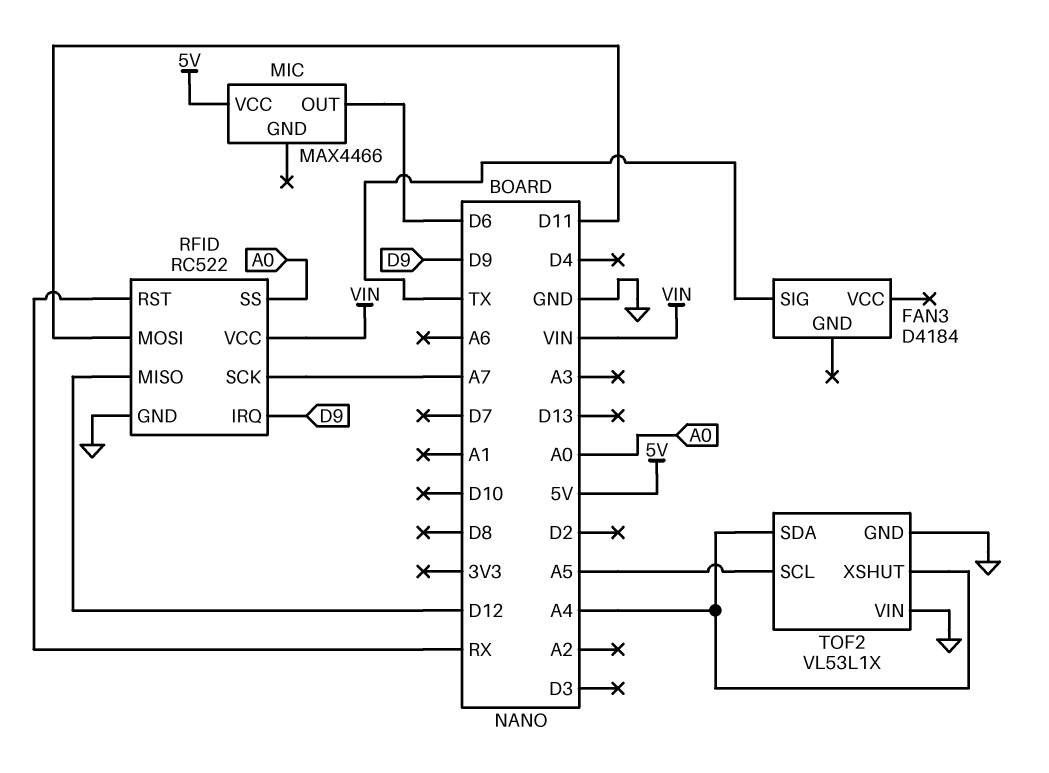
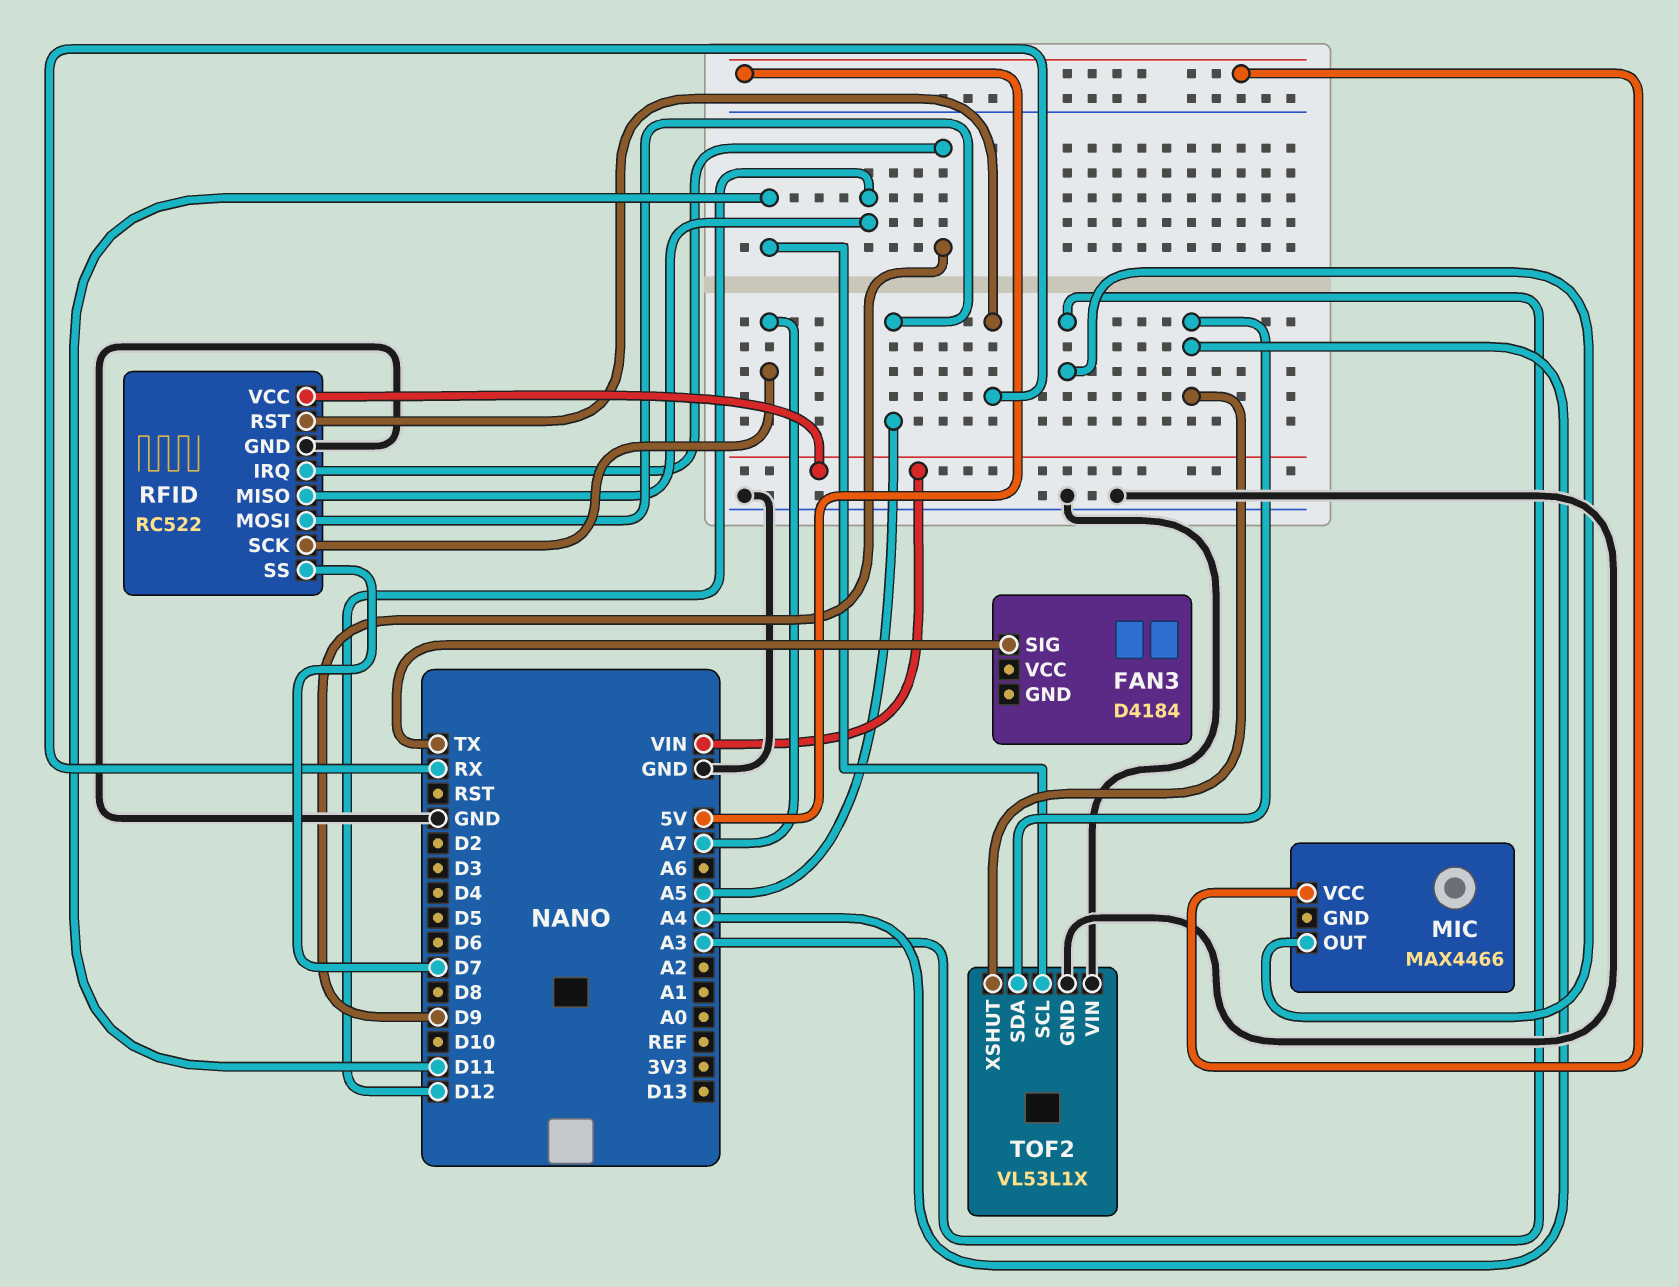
MIC pin OUT: D6 -> A3
RFID pin MOSI: D11 -> A5
RFID pin SS: A0 -> D7
TOF2 pin SCL: A5 -> D11

